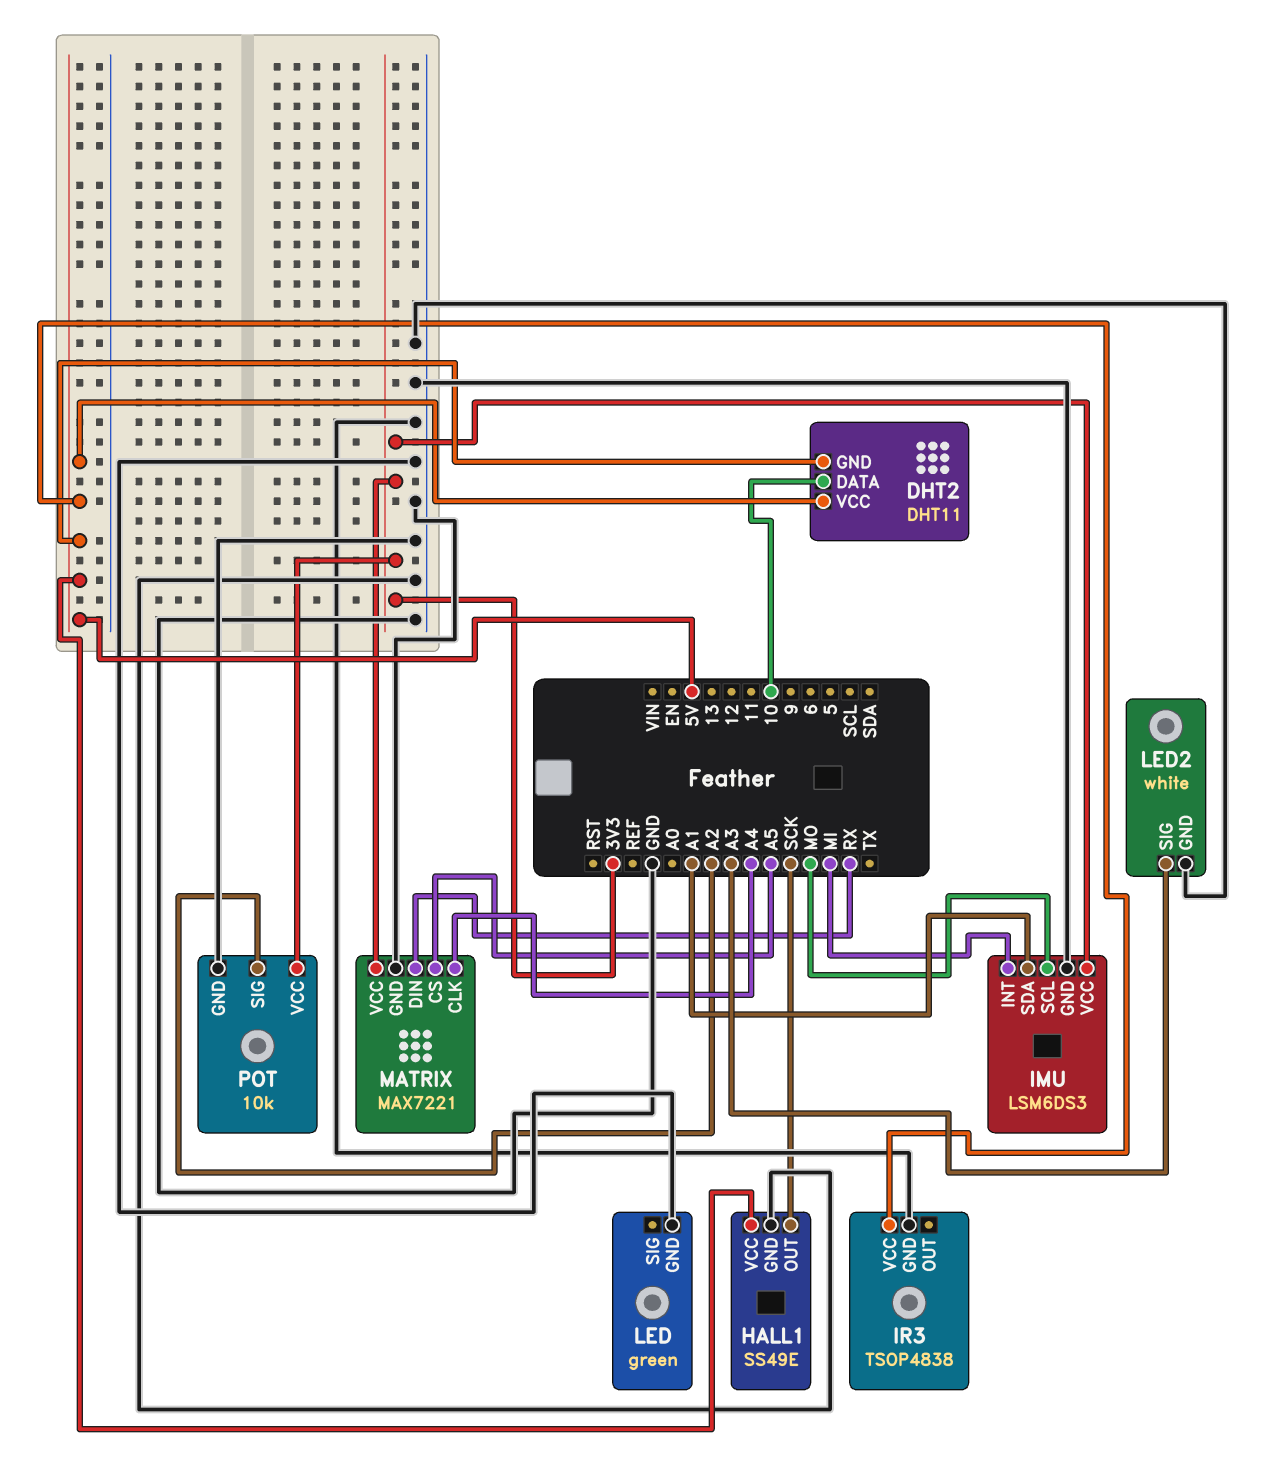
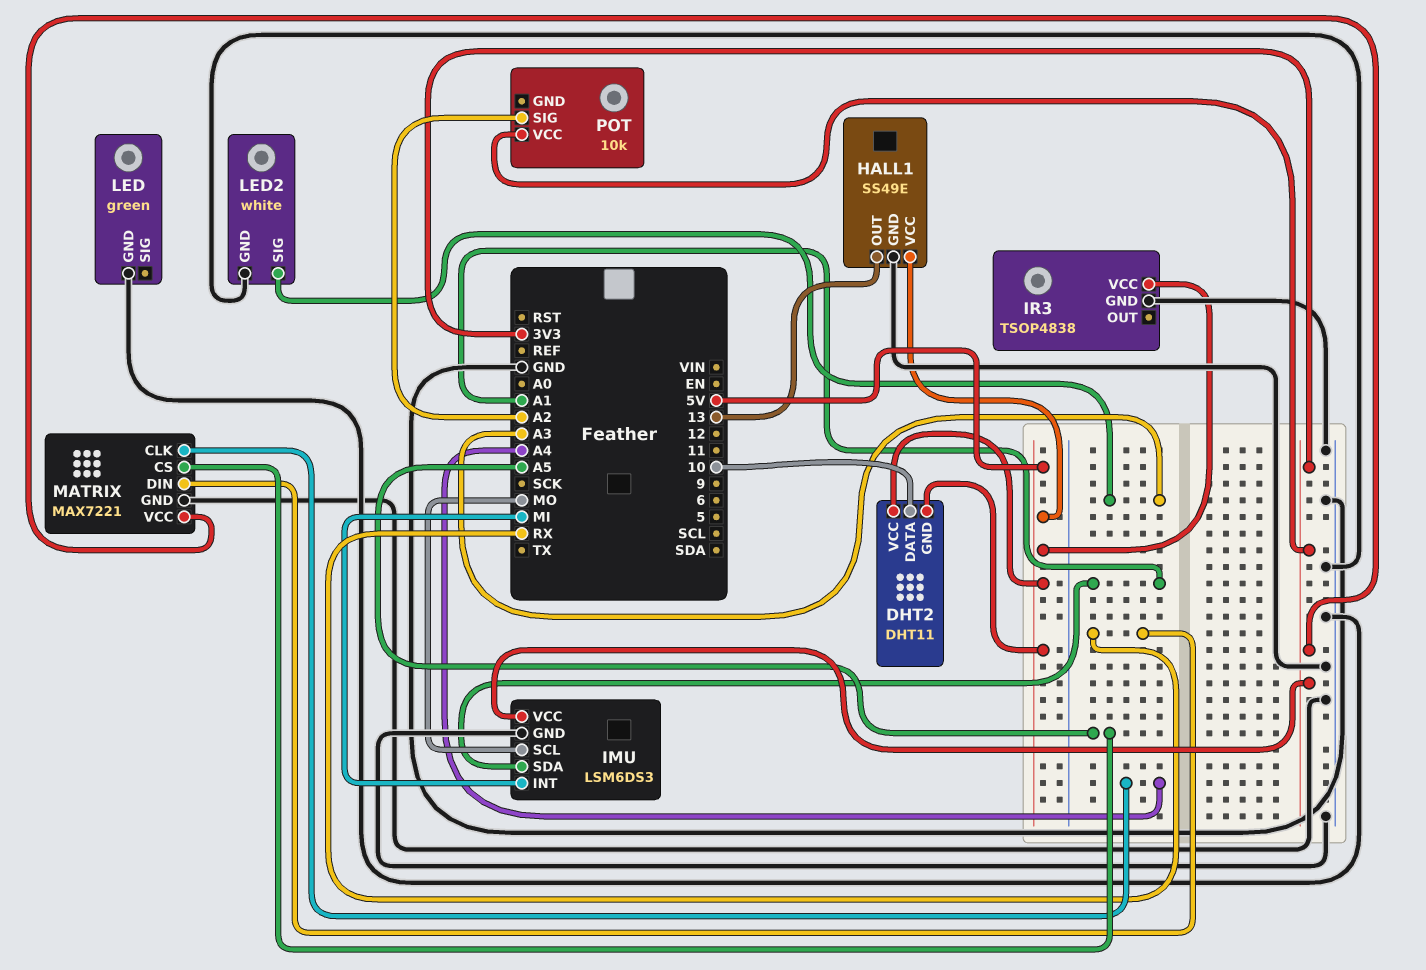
HALL1 pin OUT: SCK -> 13
POT pin GND: GND -> none

